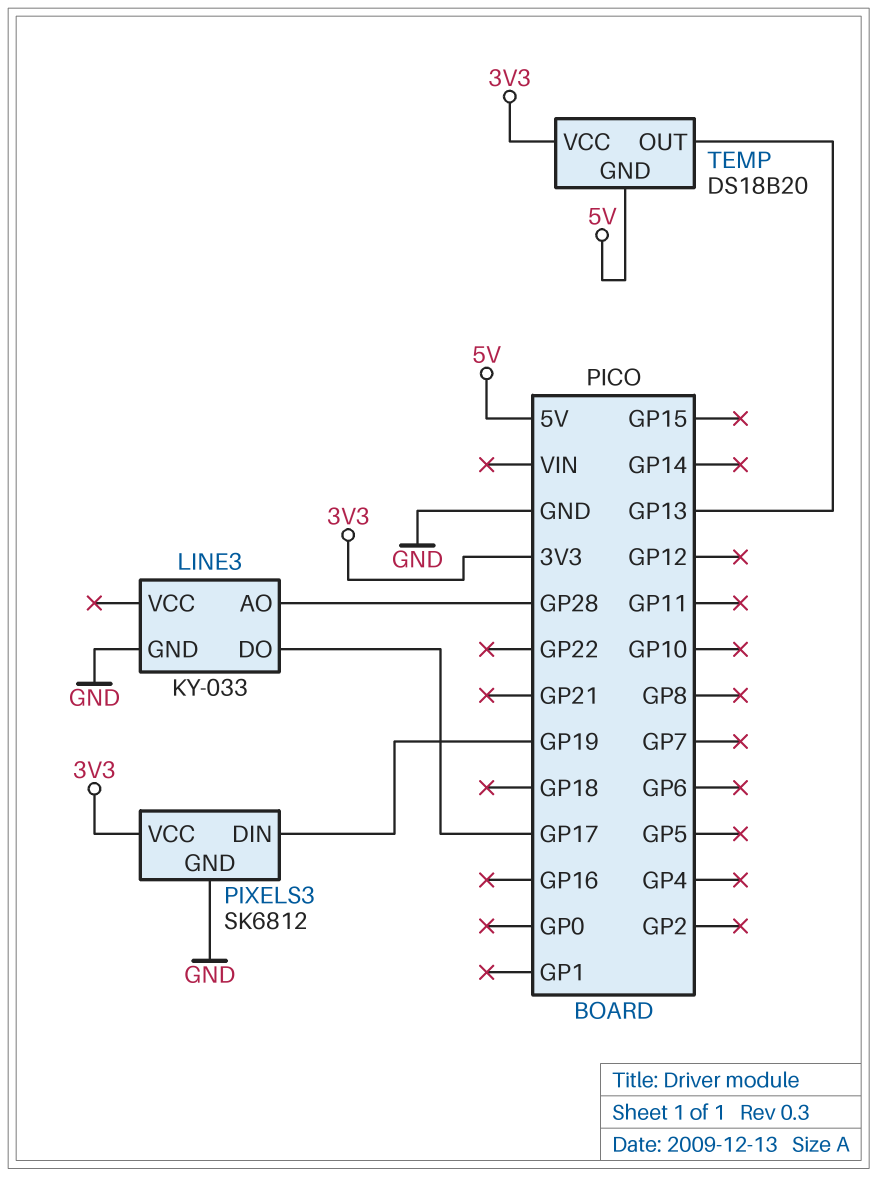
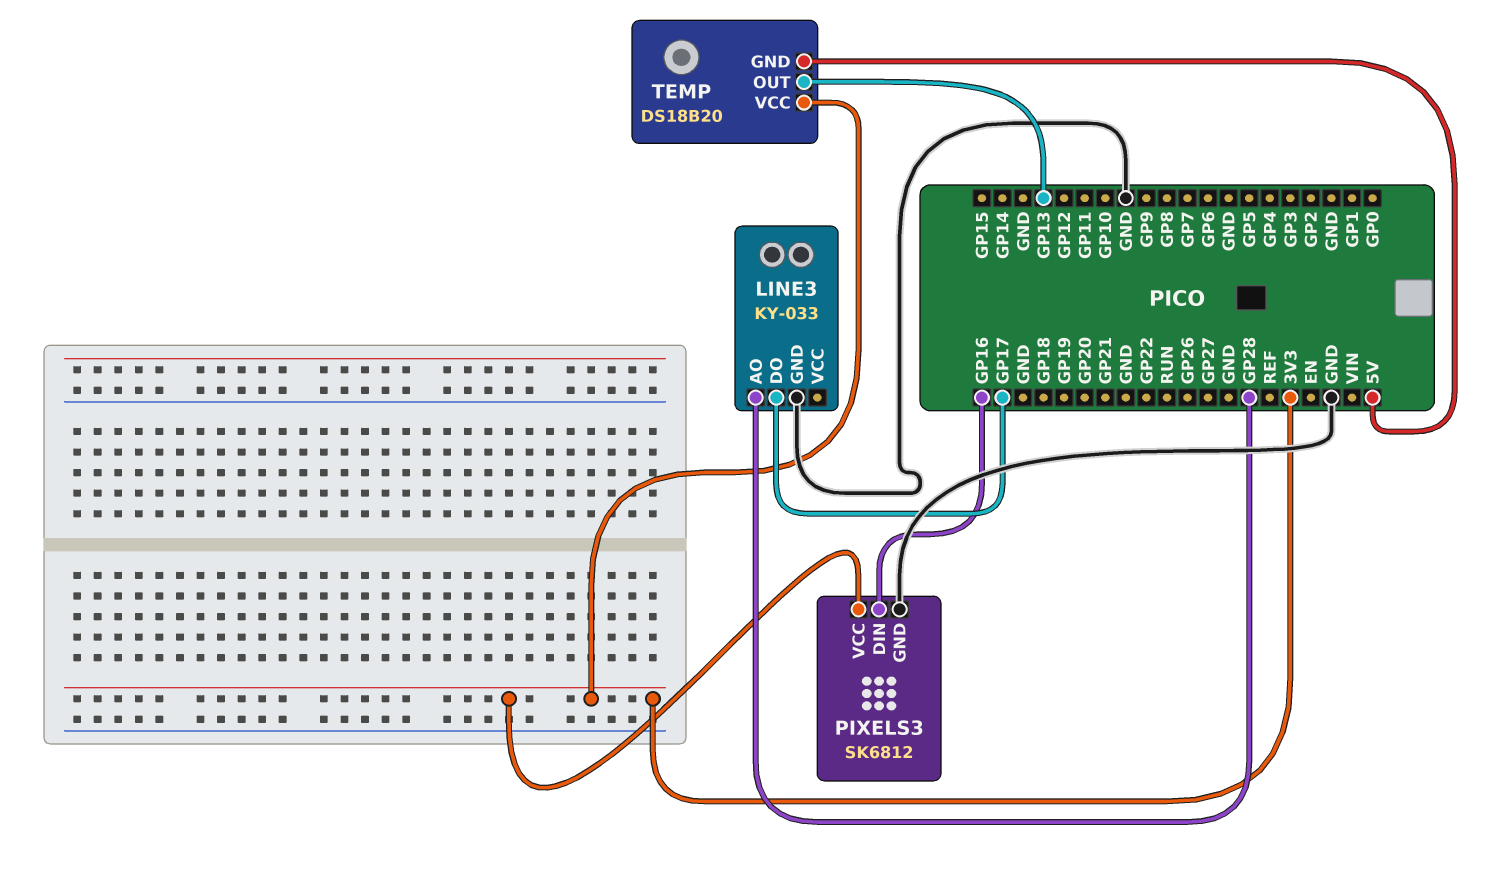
PIXELS3 pin DIN: GP19 -> GP16

